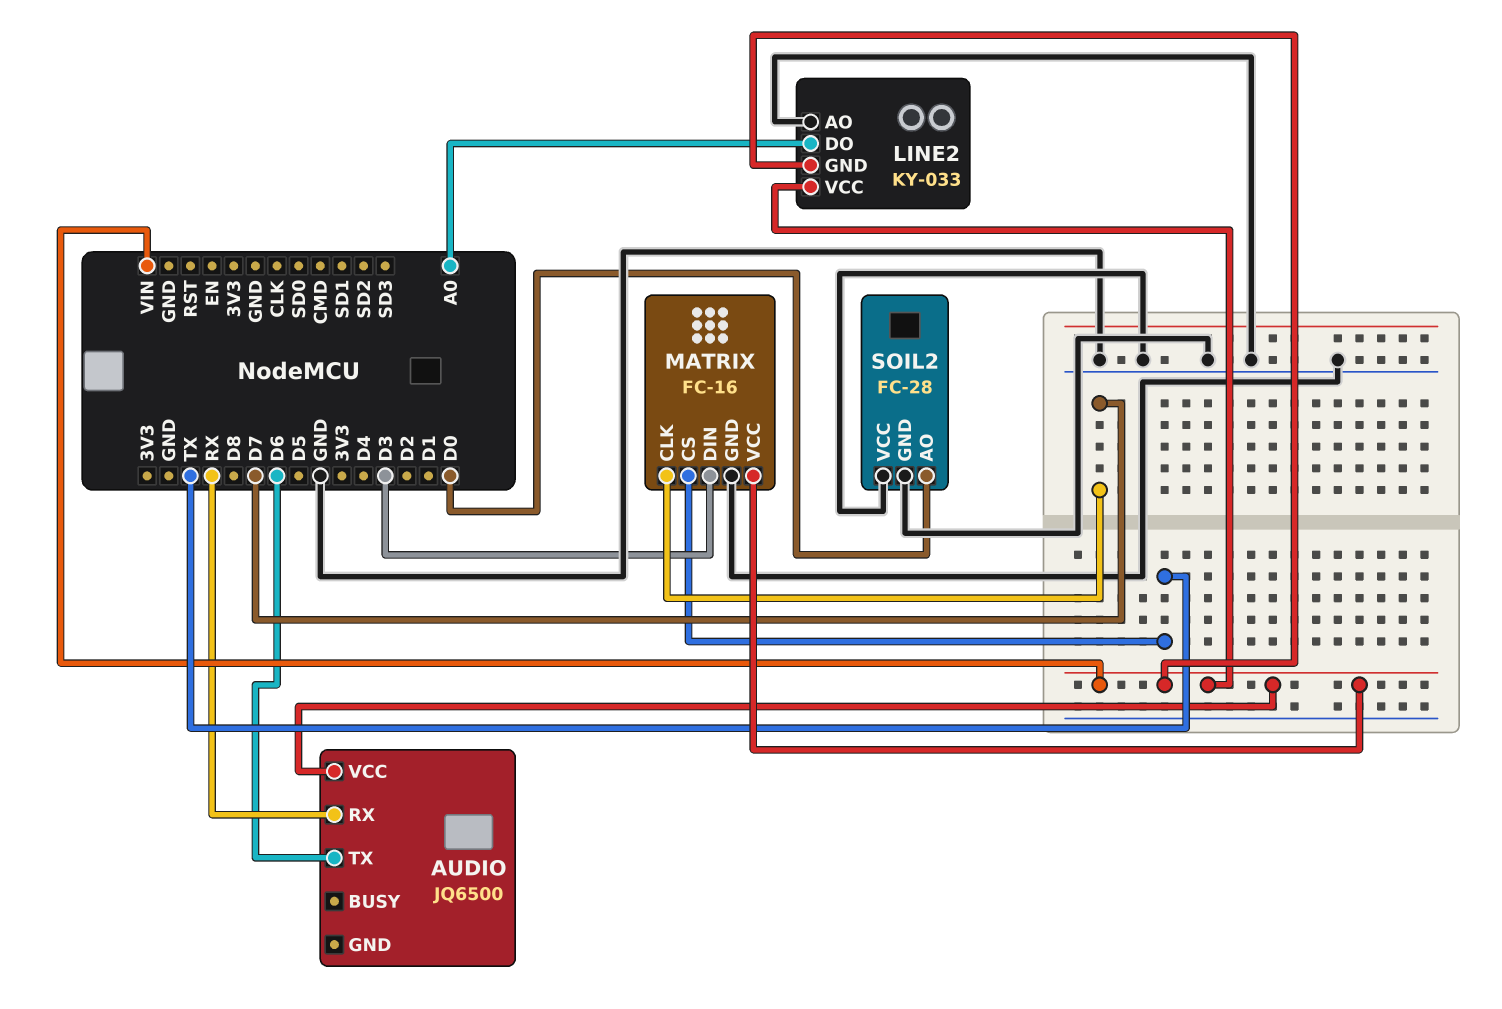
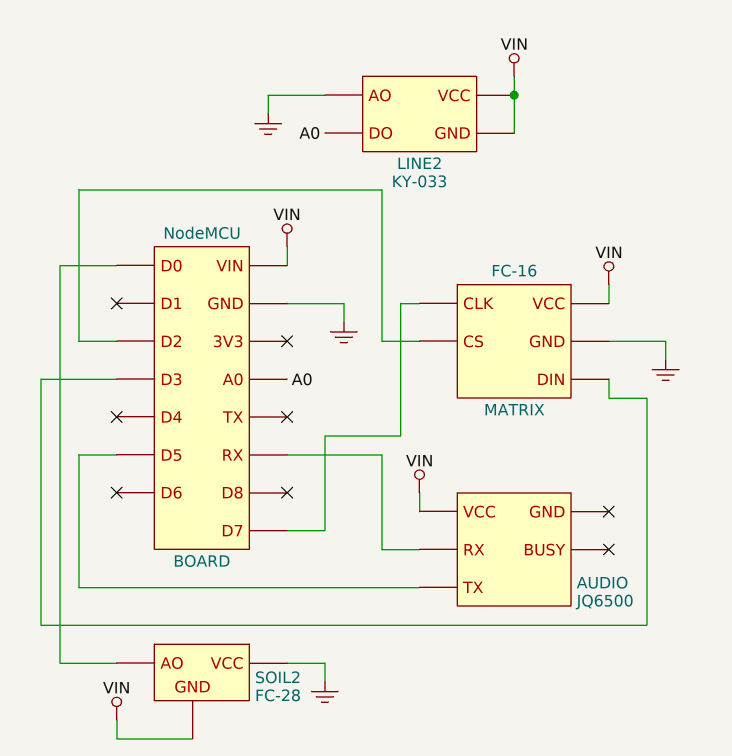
AUDIO pin TX: D6 -> D5
MATRIX pin CS: TX -> D2
SOIL2 pin GND: GND -> VIN

